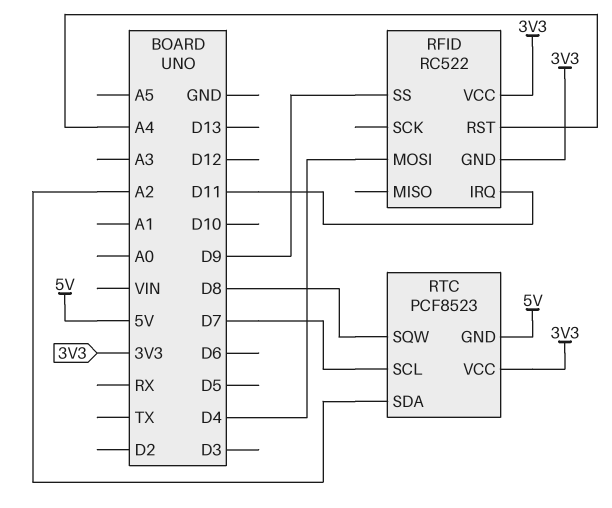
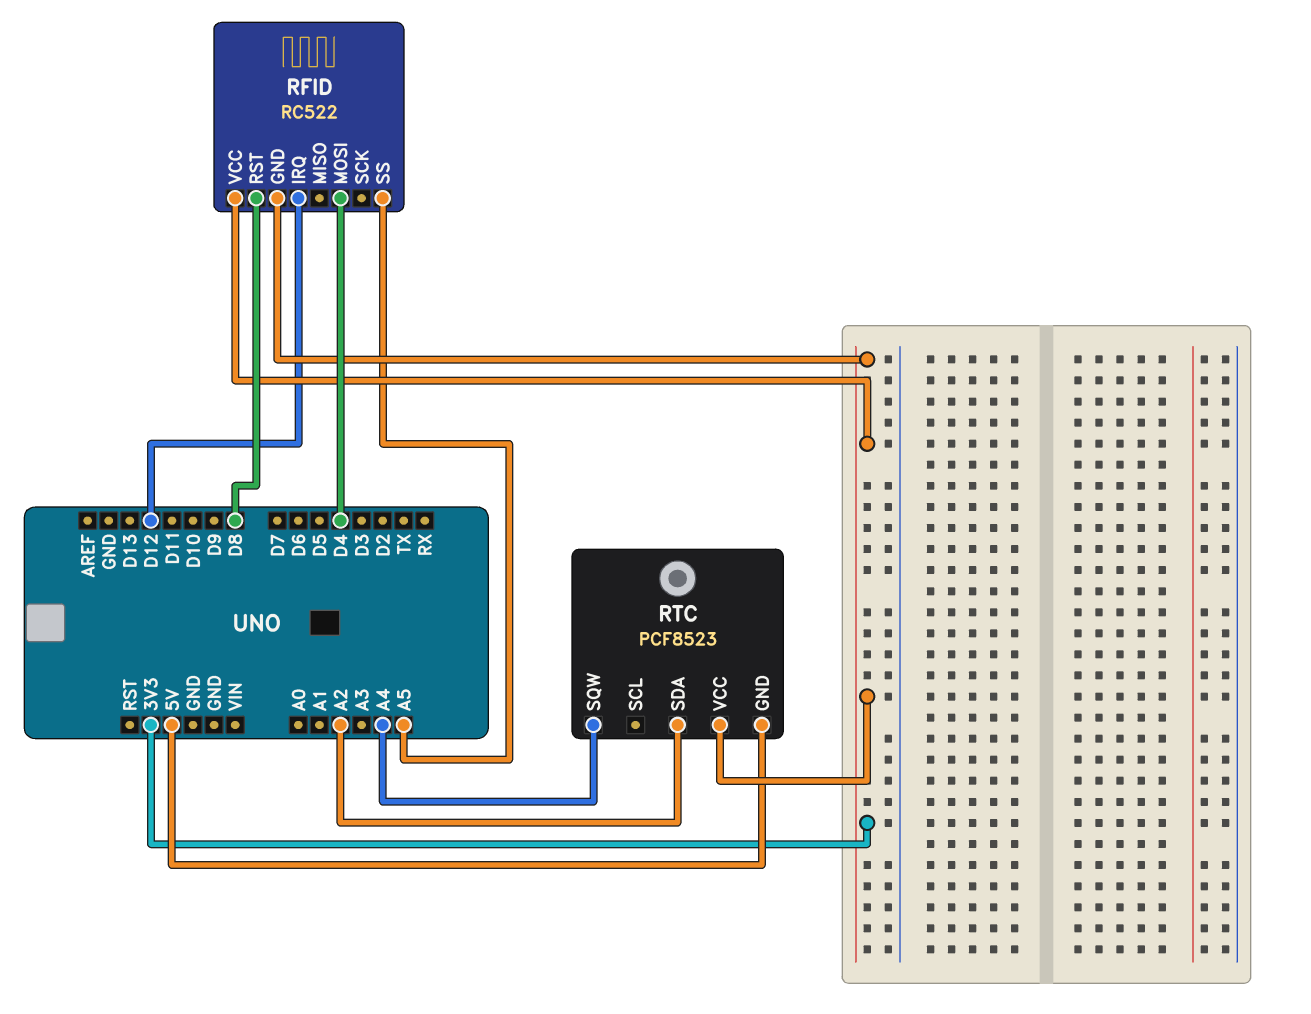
RFID pin IRQ: D11 -> D12
RFID pin RST: A4 -> D8
RFID pin SS: D9 -> A5
RTC pin SCL: D7 -> none
RTC pin SQW: D8 -> A4

